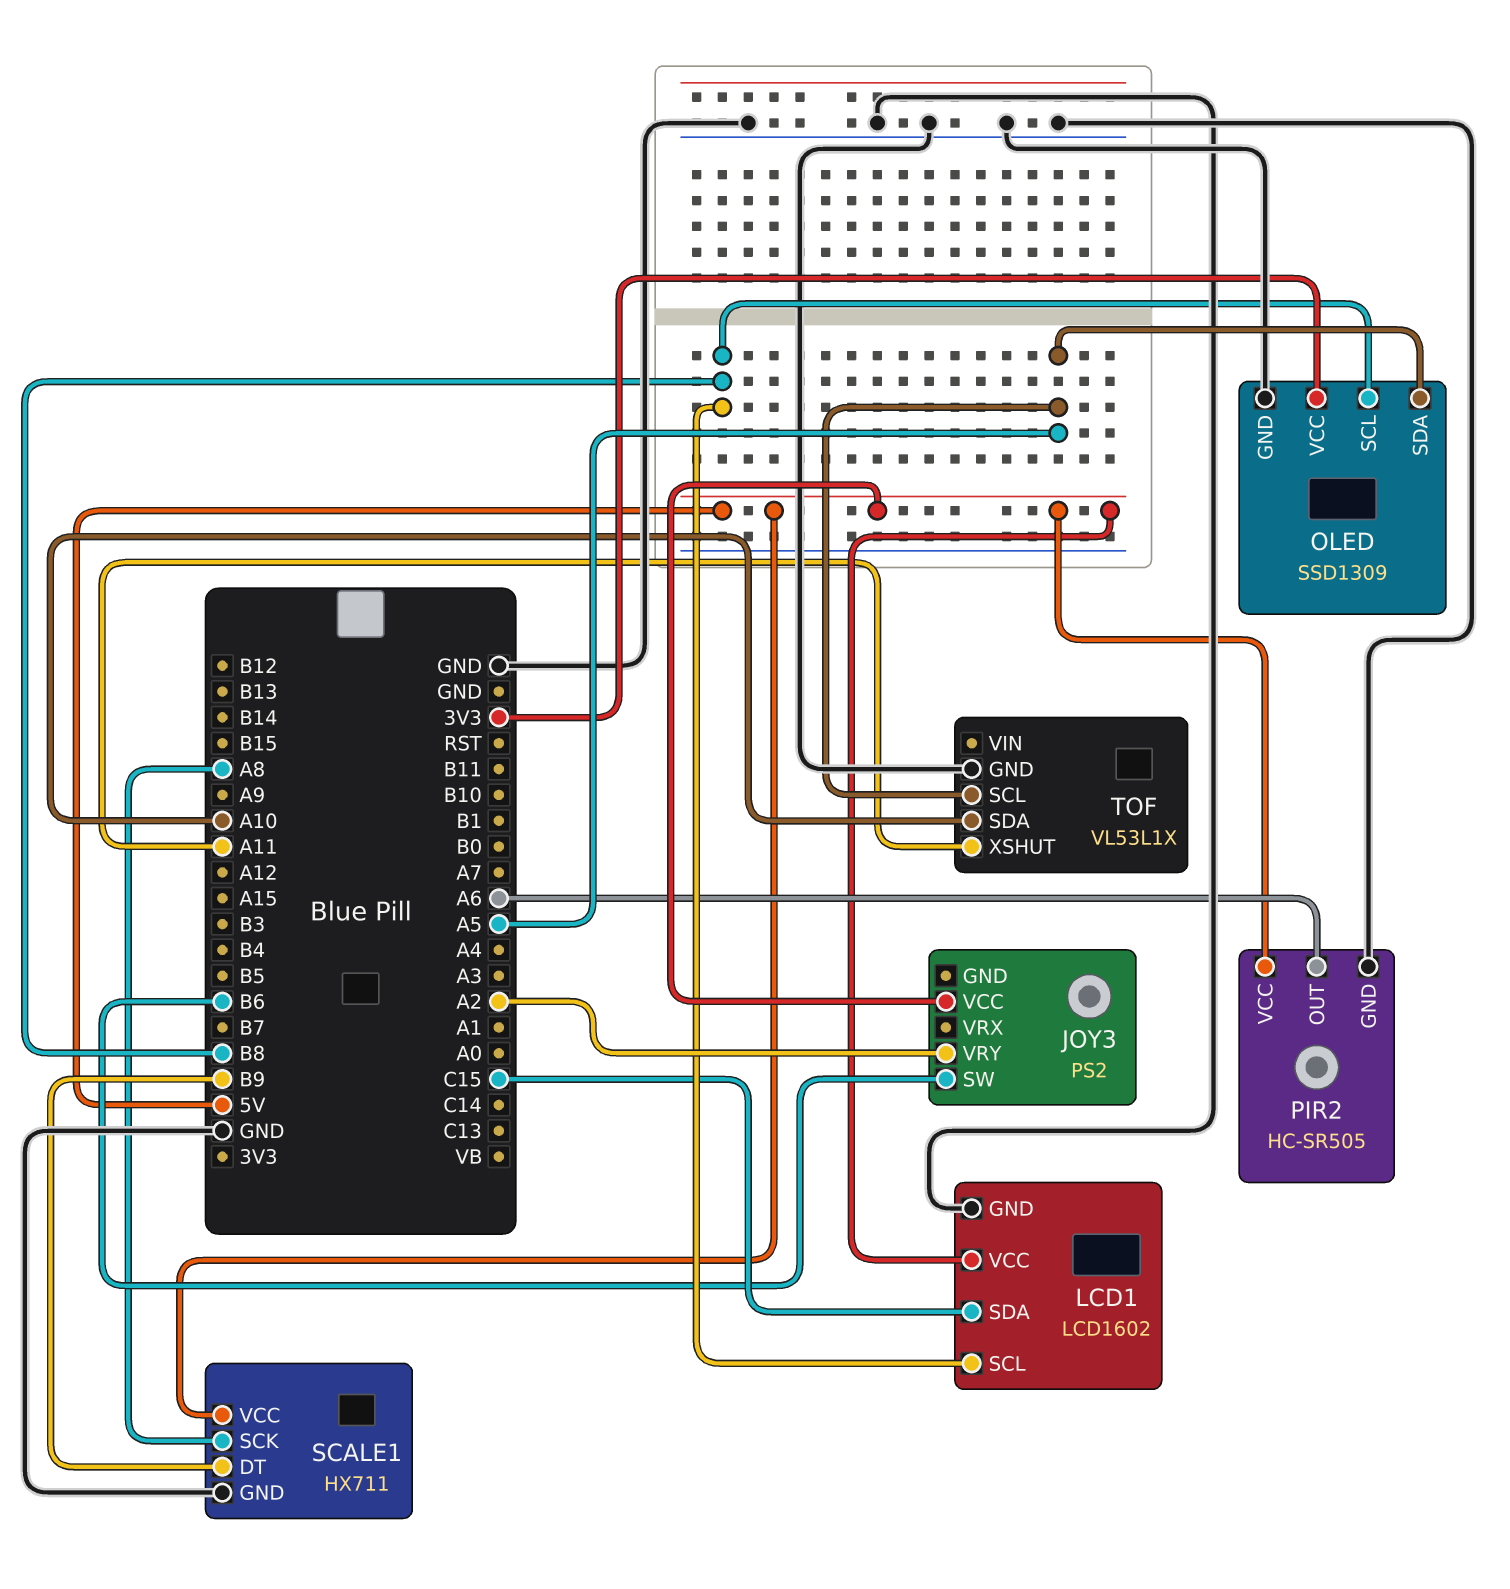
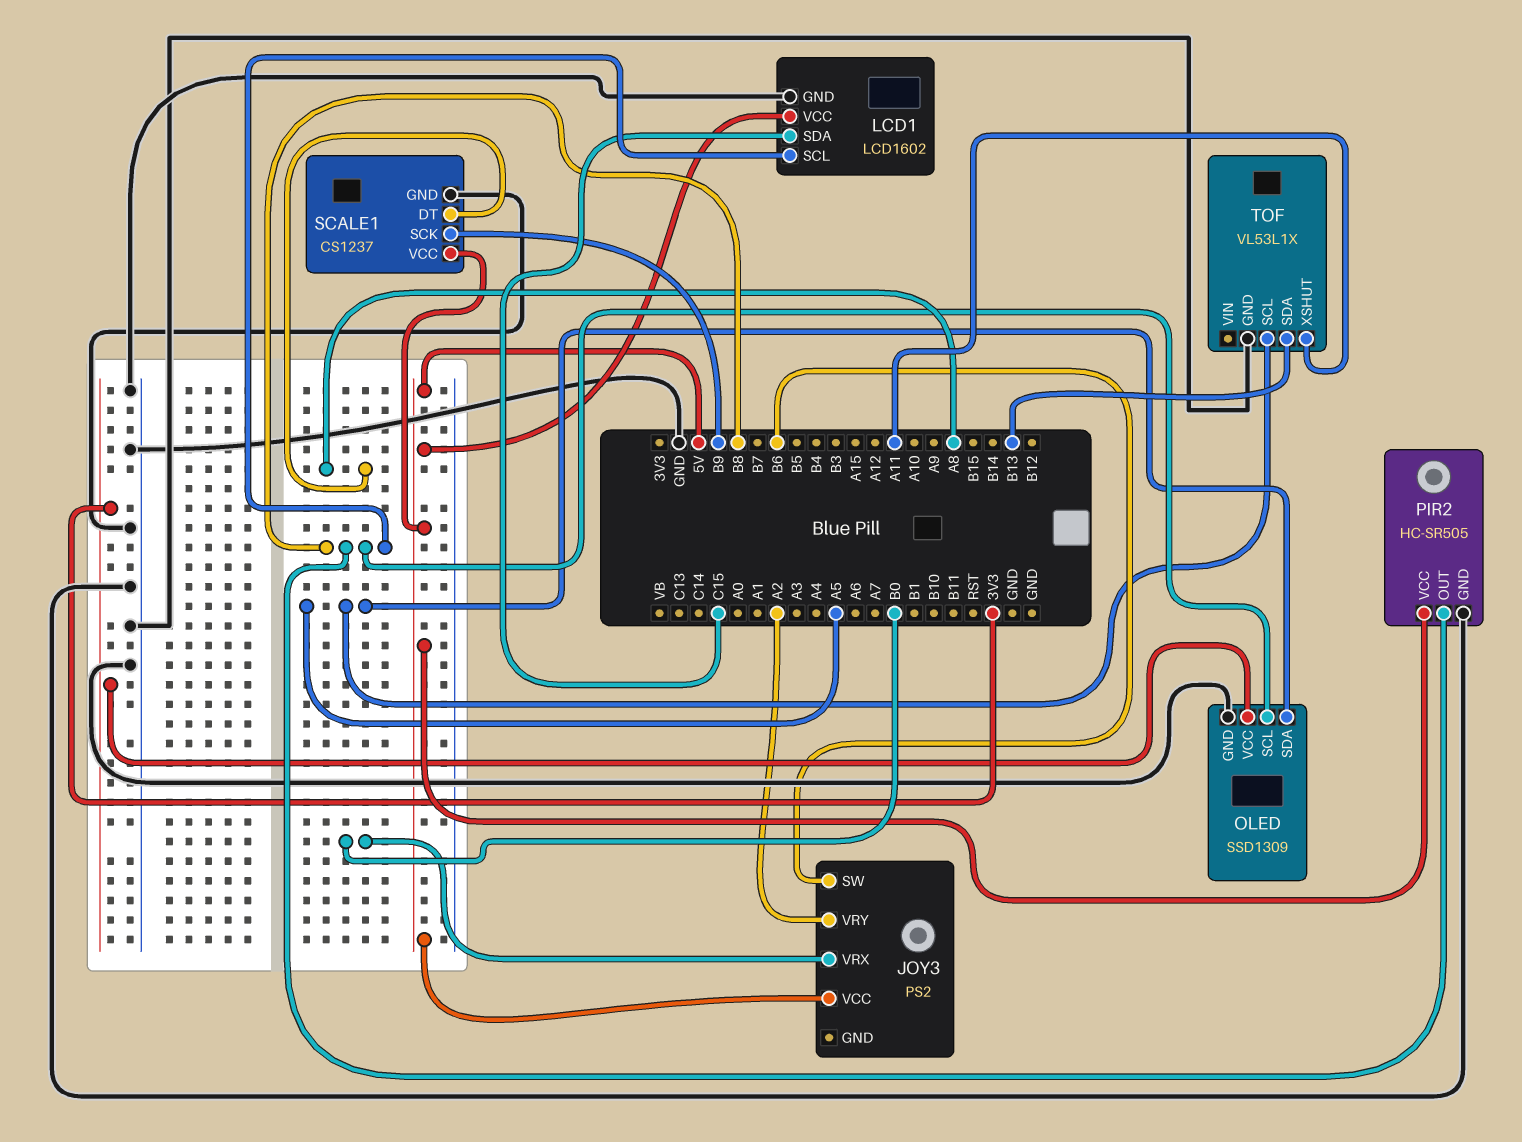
JOY3 pin VRX: none -> B0
PIR2 pin OUT: A6 -> B8
SCALE1: HX711 -> CS1237
SCALE1 pin DT: B9 -> A8
SCALE1 pin SCK: A8 -> B9
TOF pin SDA: A10 -> B13

